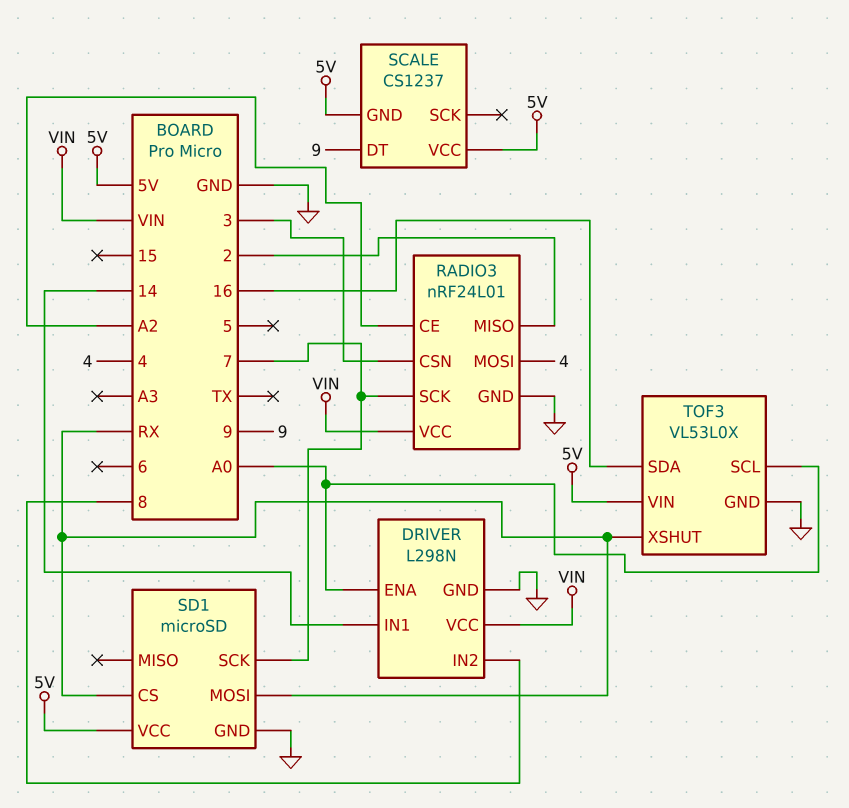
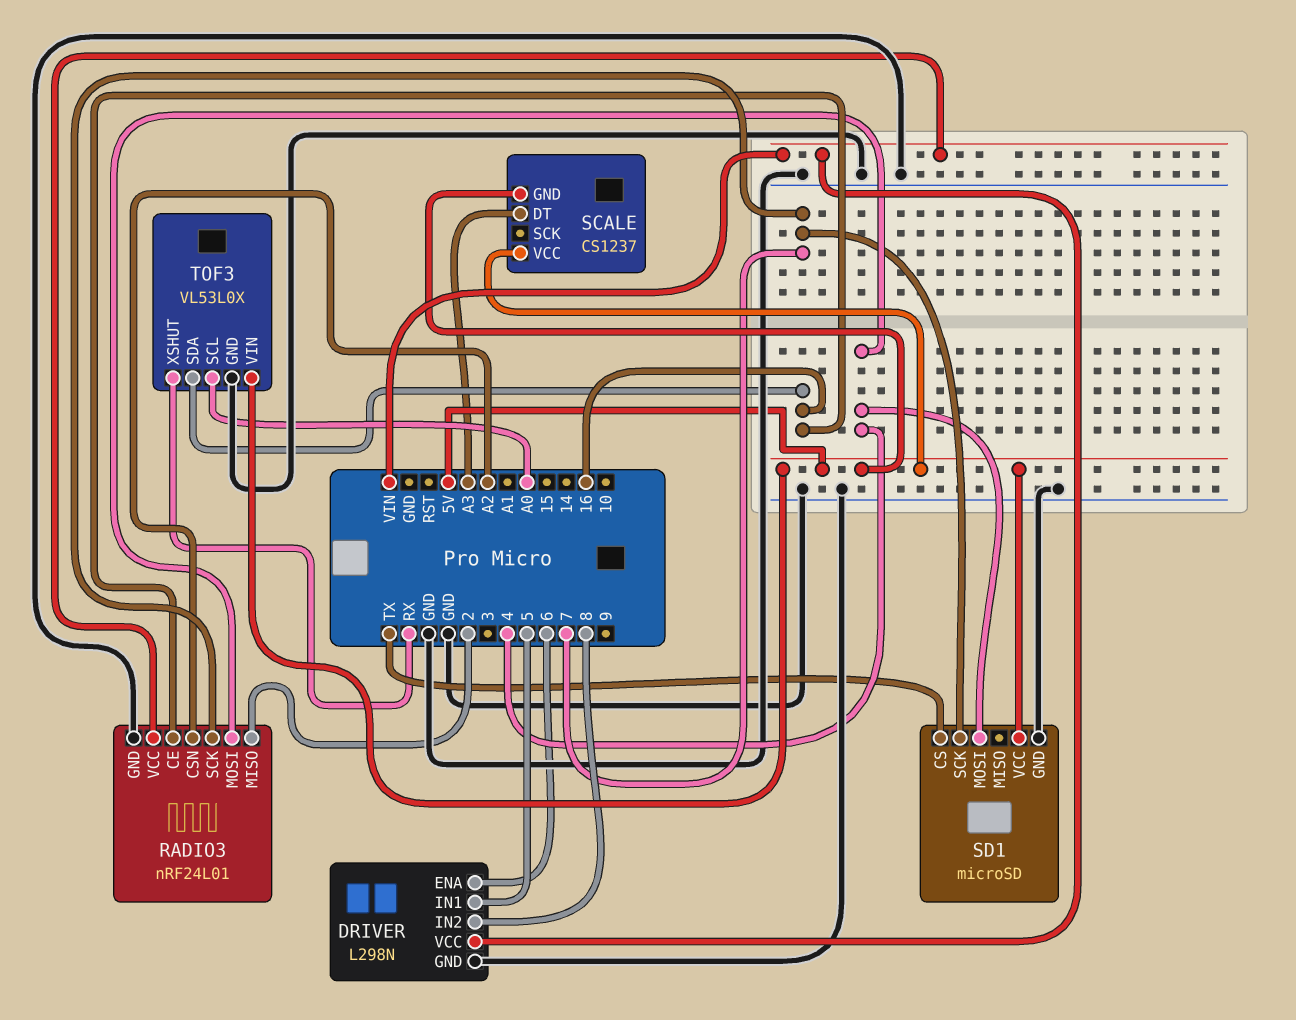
DRIVER pin ENA: A0 -> 6
DRIVER pin IN1: 14 -> 5
RADIO3 pin CE: A2 -> 16
RADIO3 pin CSN: 3 -> A2
SCALE pin DT: 9 -> A3
SD1 pin CS: RX -> TX
SD1 pin MOSI: RX -> 4

